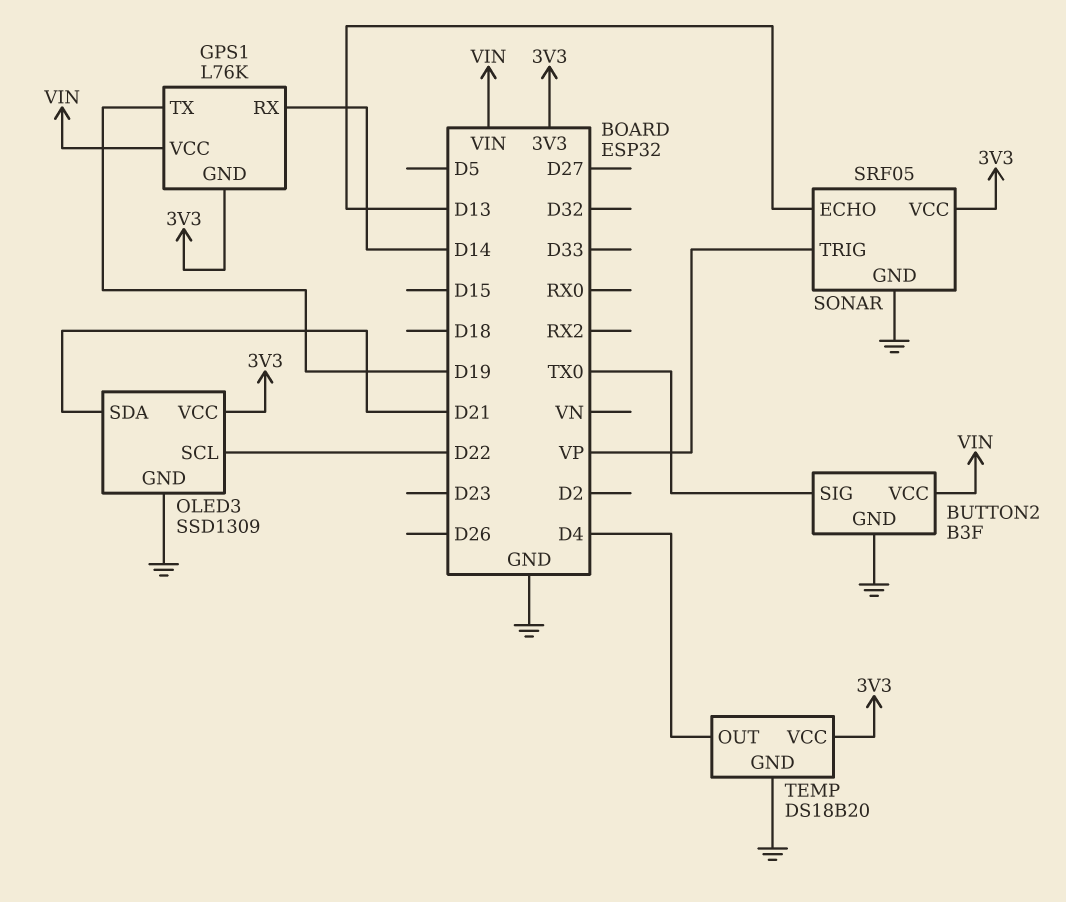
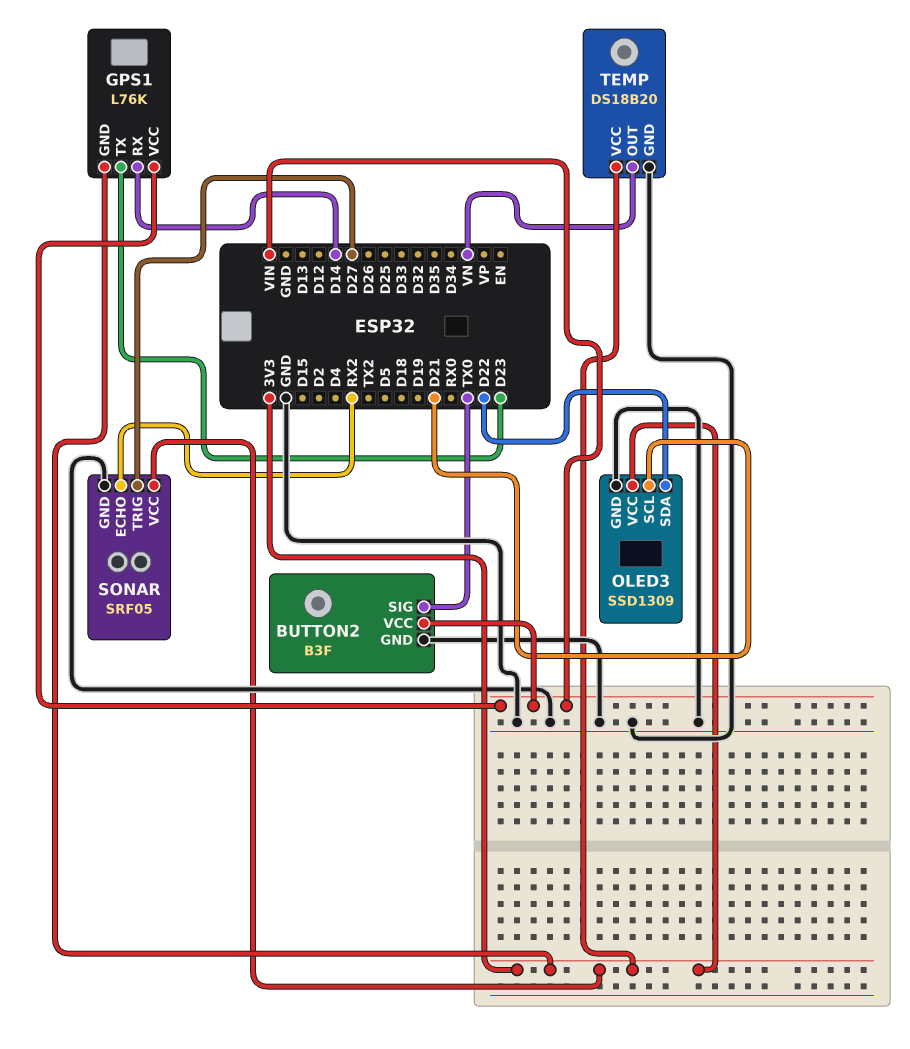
GPS1 pin TX: D19 -> D23
OLED3 pin SCL: D22 -> D21
OLED3 pin SDA: D21 -> D22
SONAR pin ECHO: D13 -> RX2
SONAR pin TRIG: VP -> D27
TEMP pin OUT: D4 -> VN

